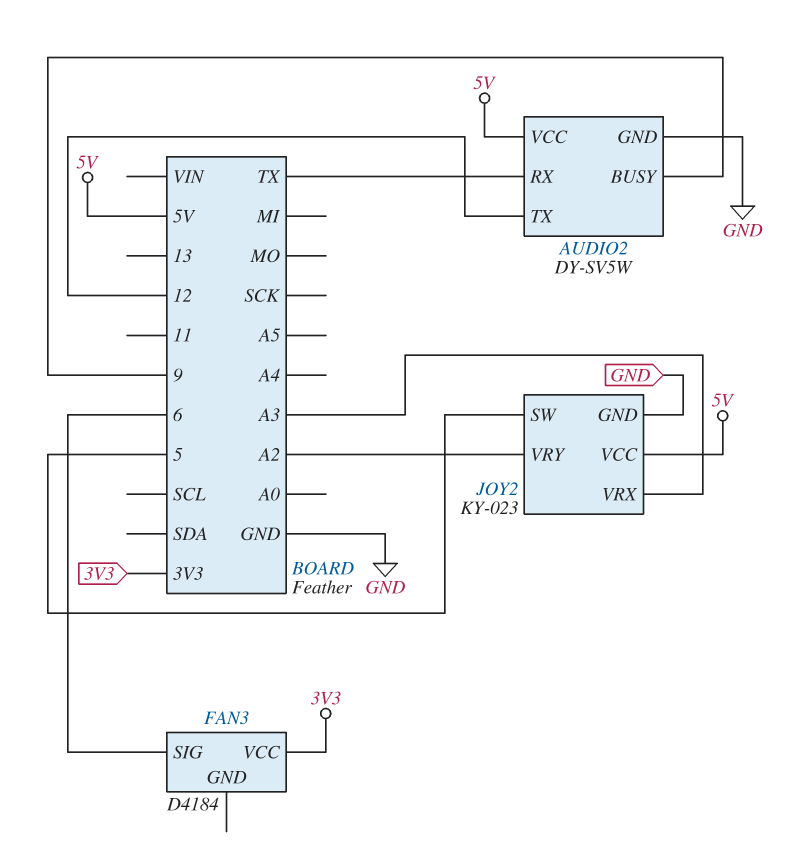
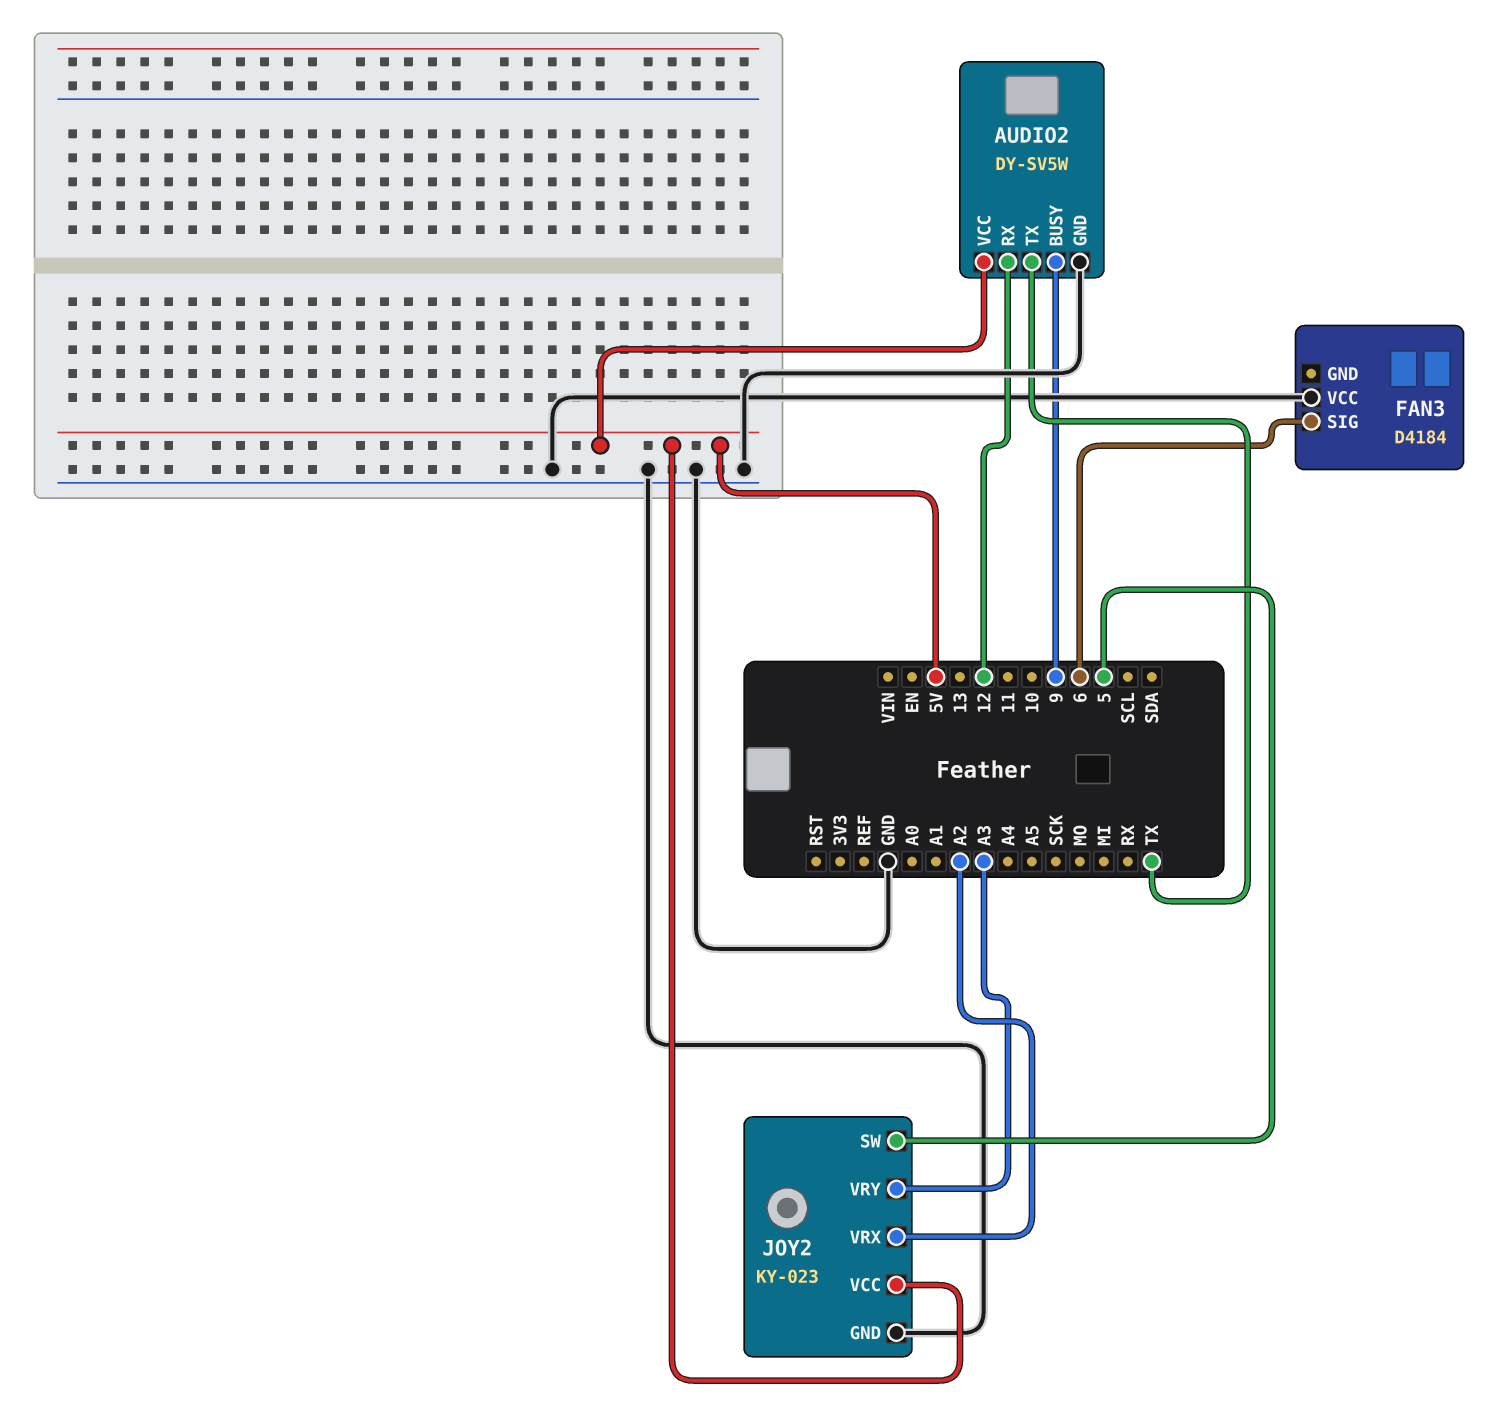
AUDIO2 pin RX: TX -> 12
AUDIO2 pin TX: 12 -> TX
FAN3 pin VCC: 3V3 -> GND
JOY2 pin VRX: A3 -> A2
JOY2 pin VRY: A2 -> A3

